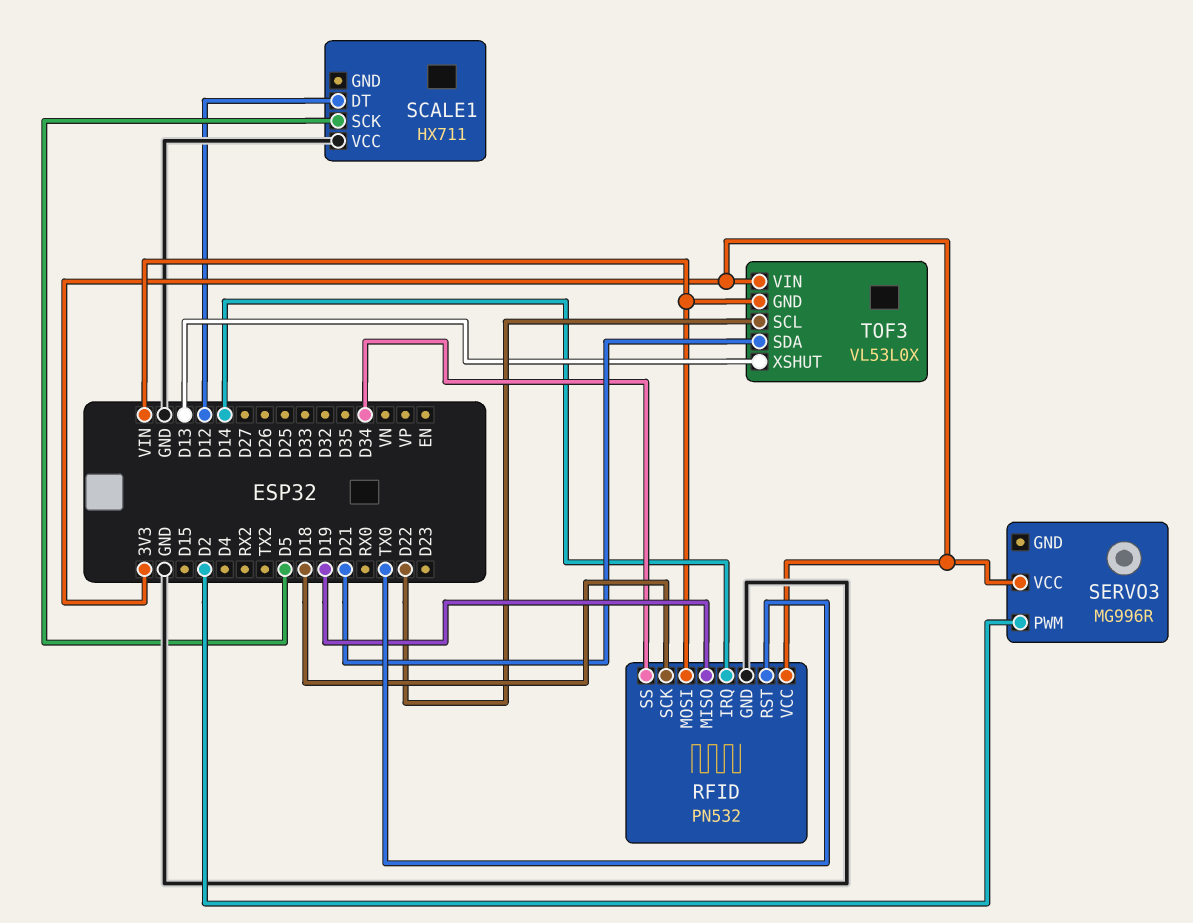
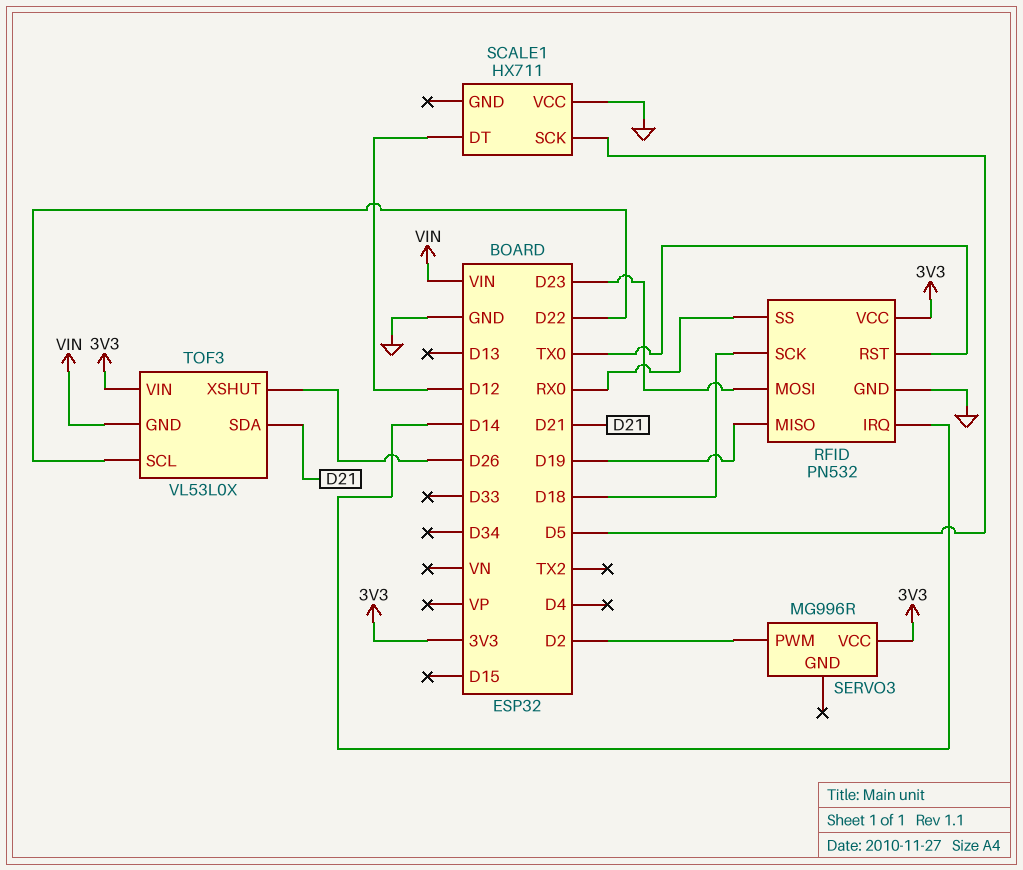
RFID pin MOSI: VIN -> D23
RFID pin SS: D34 -> RX0
TOF3 pin XSHUT: D13 -> D26

